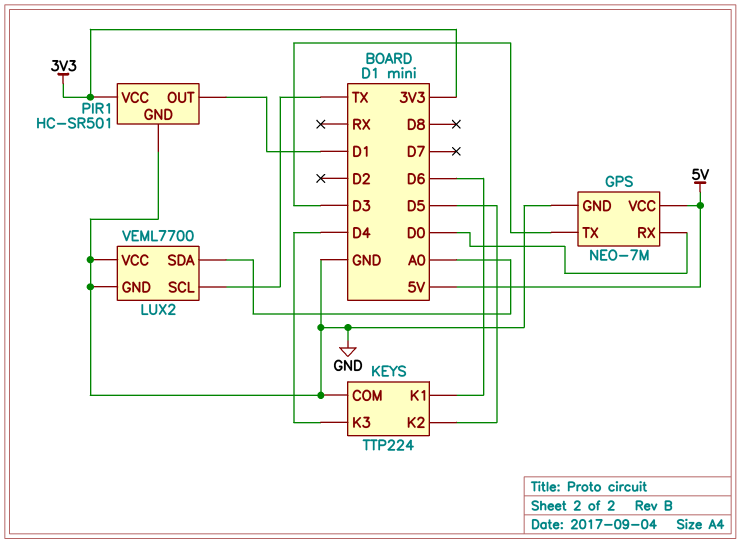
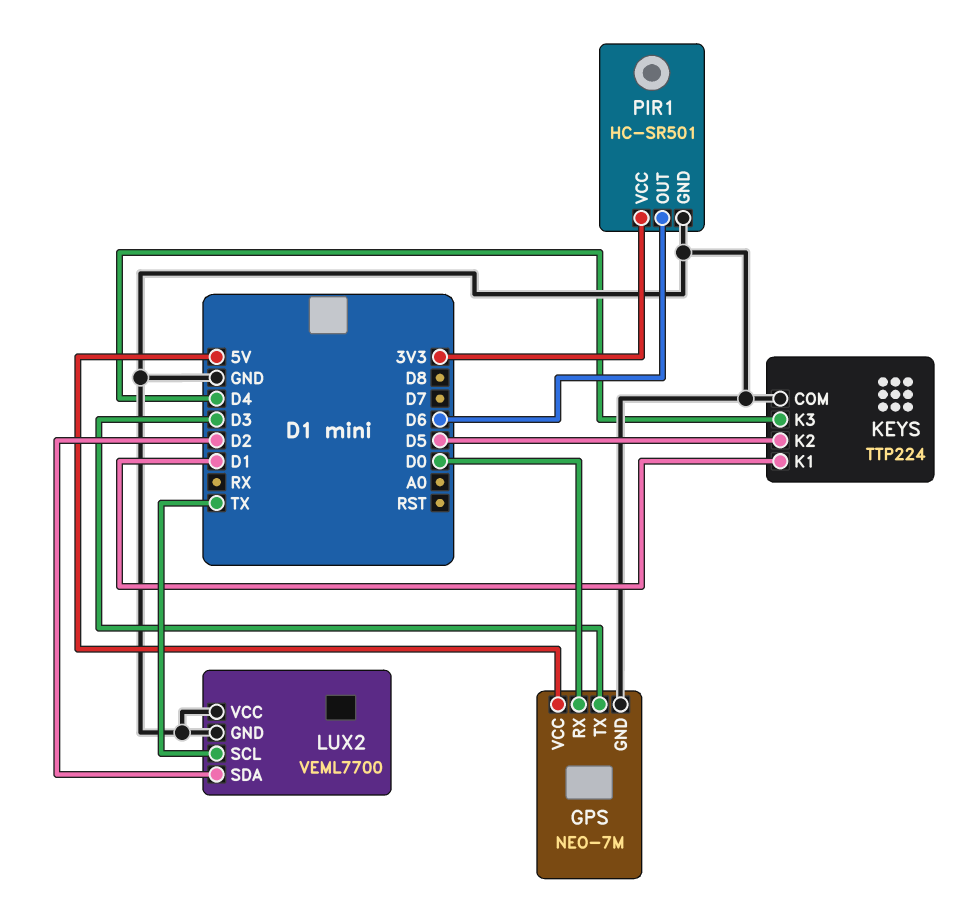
KEYS pin K1: D6 -> D1
LUX2 pin SDA: A0 -> D2
PIR1 pin OUT: D1 -> D6

